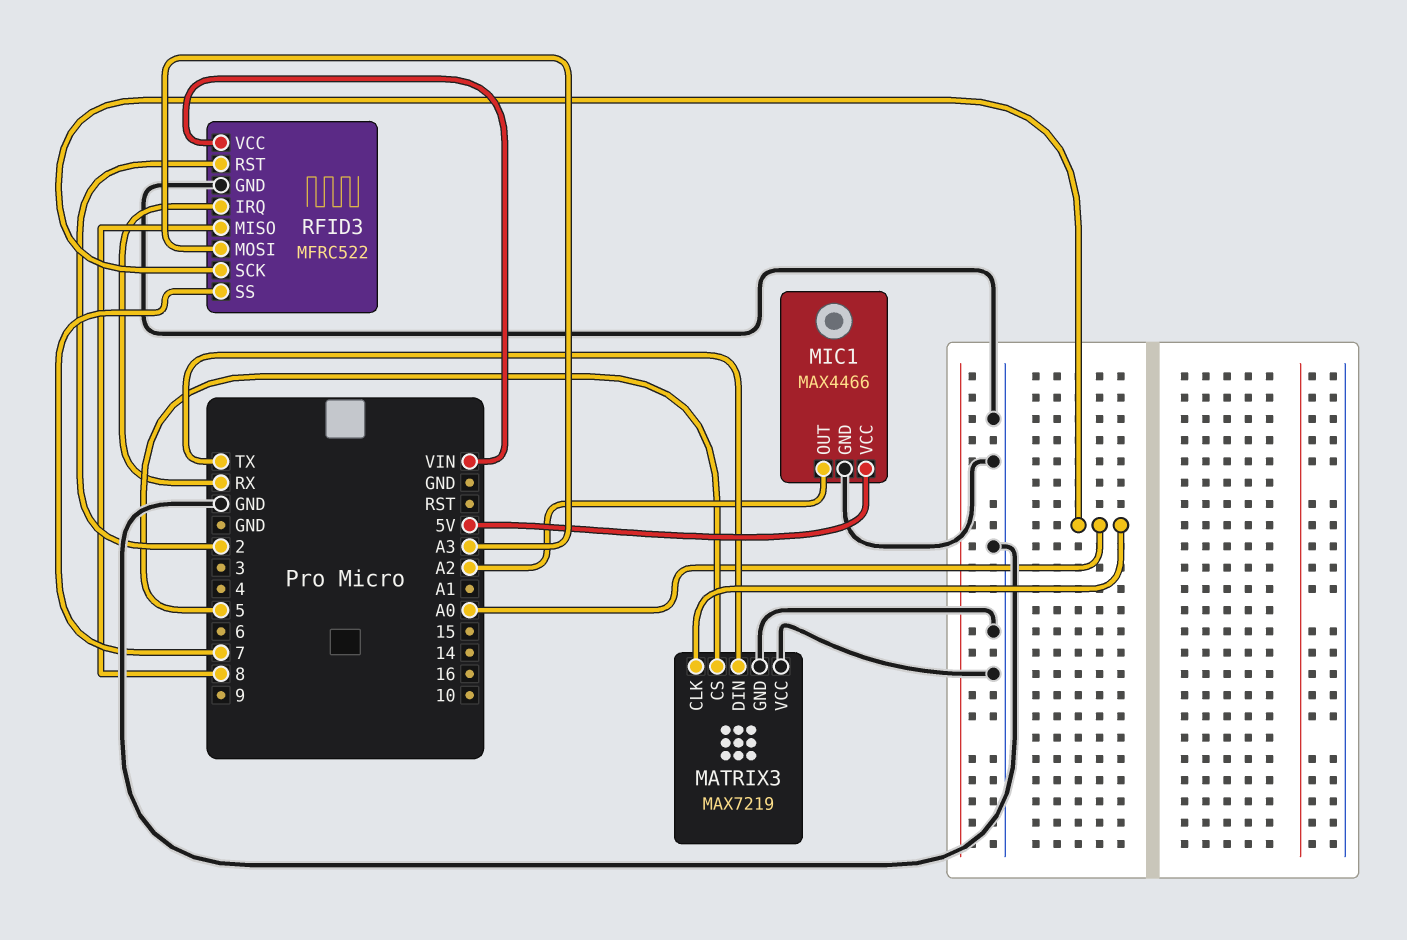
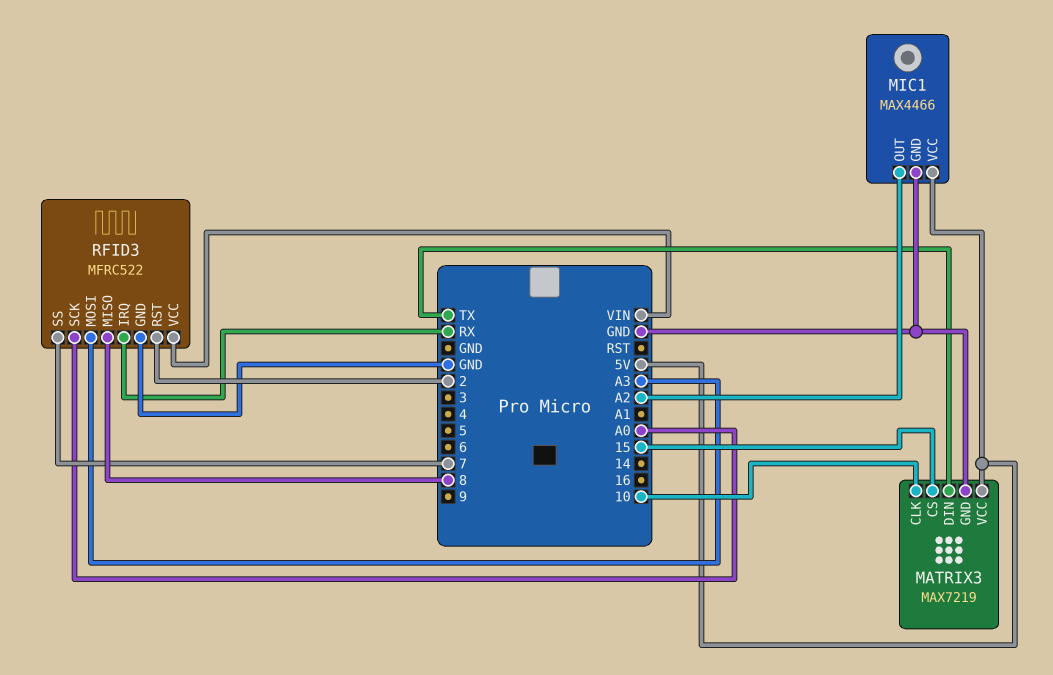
MATRIX3 pin CLK: A0 -> 10
MATRIX3 pin CS: 5 -> 15
MATRIX3 pin VCC: GND -> 5V

